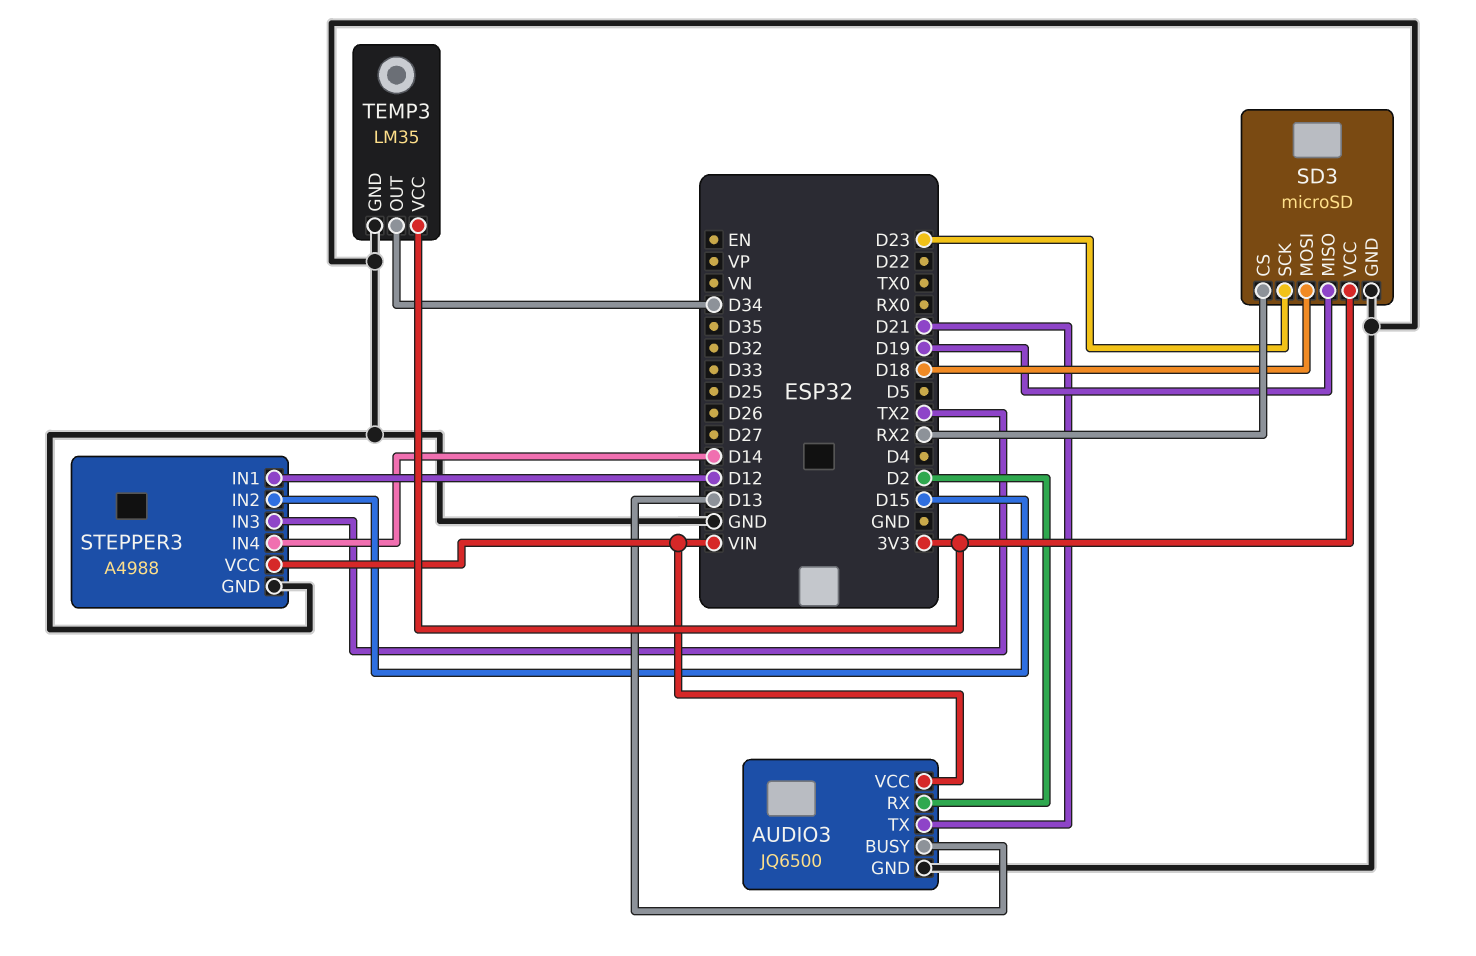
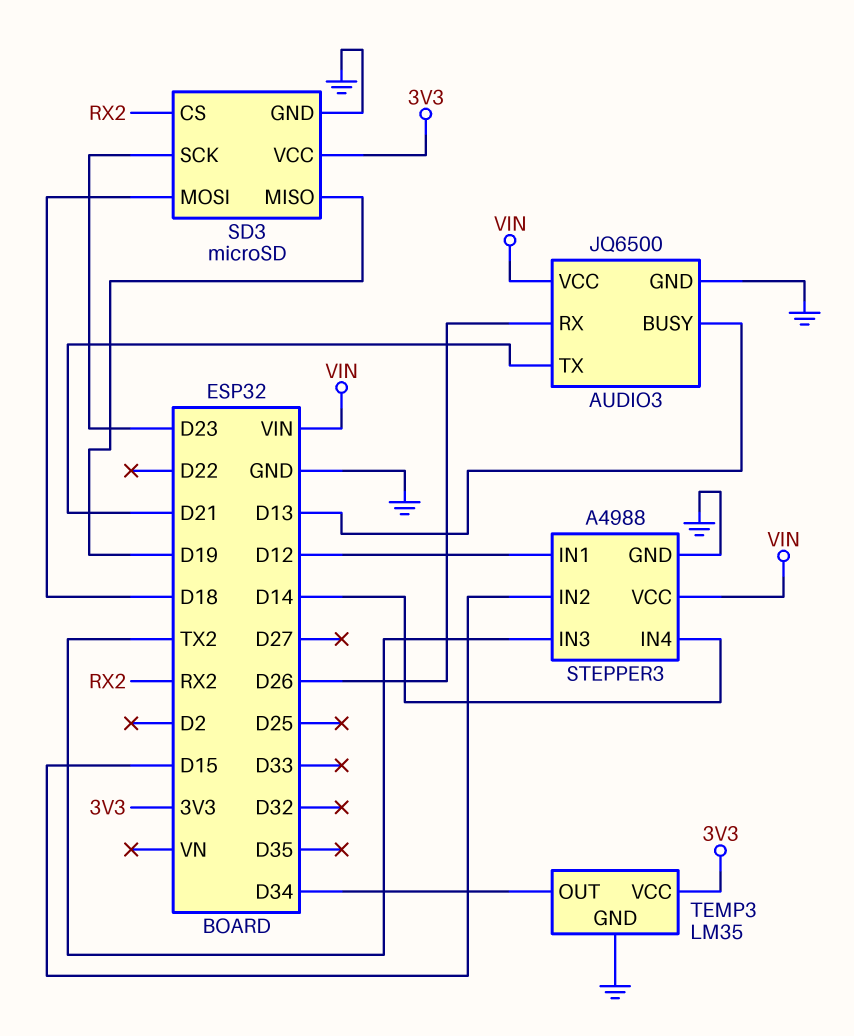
AUDIO3 pin RX: D2 -> D26

